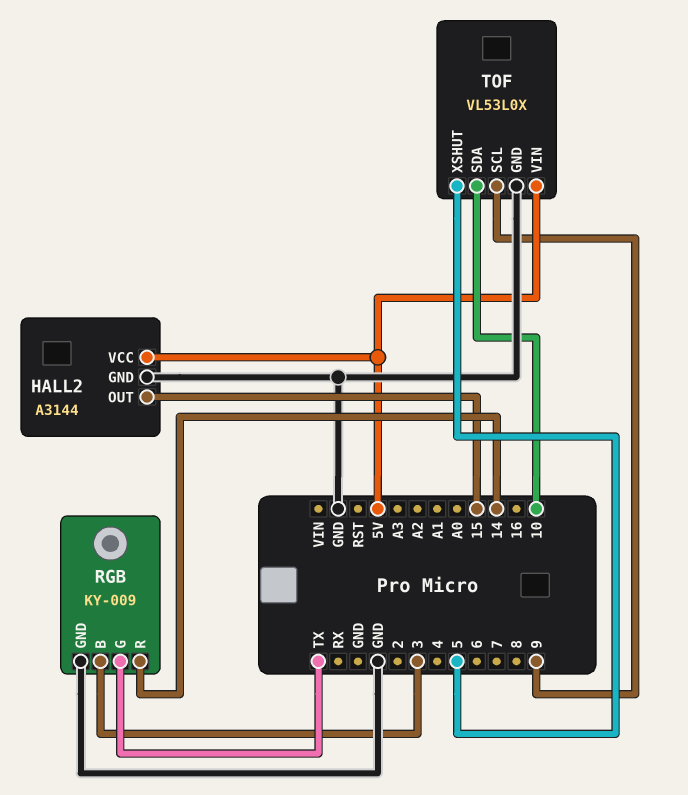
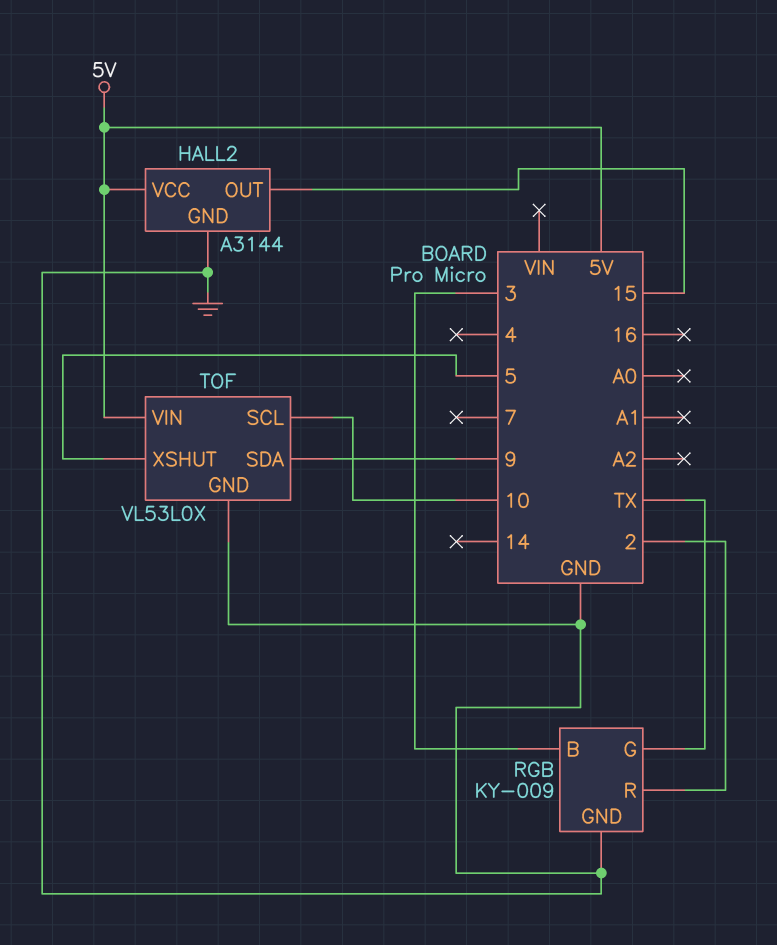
RGB pin R: 14 -> 2
TOF pin SCL: 9 -> 10
TOF pin SDA: 10 -> 9

